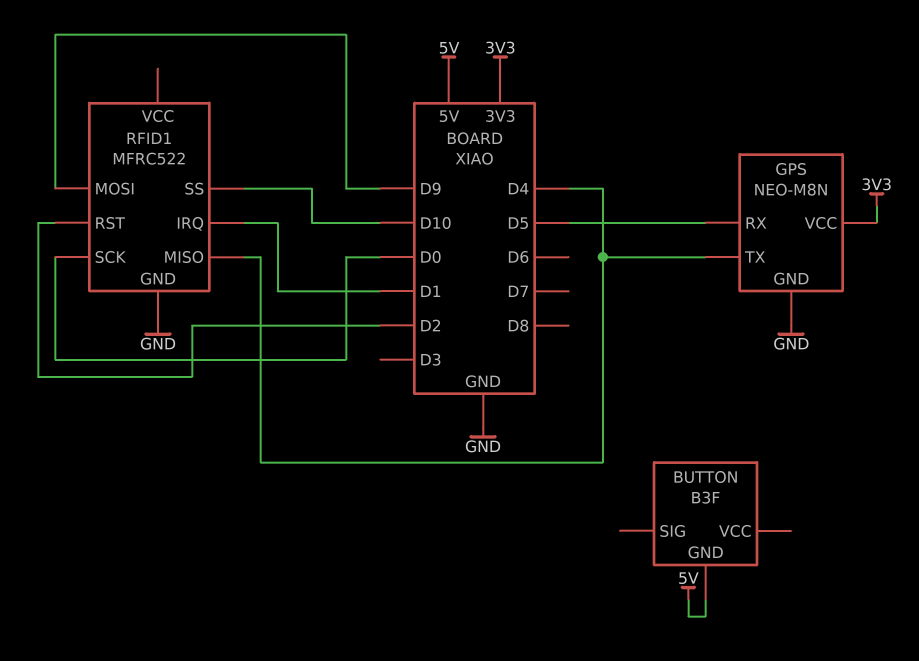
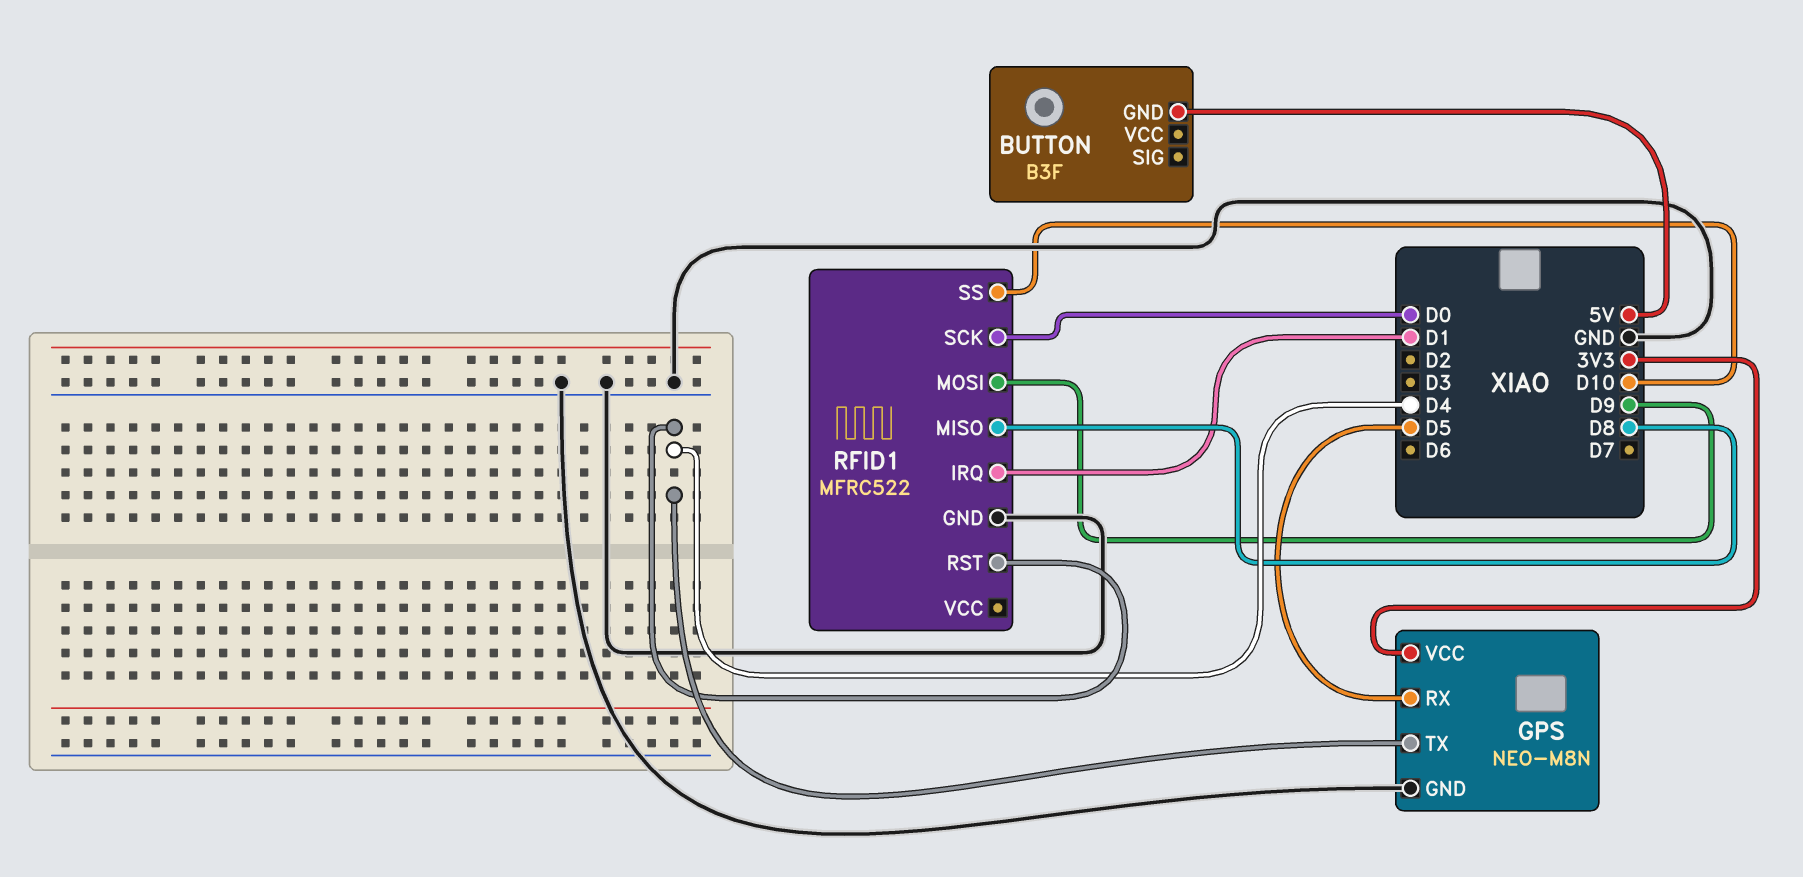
RFID1 pin MISO: D4 -> D8
RFID1 pin RST: D2 -> D4

